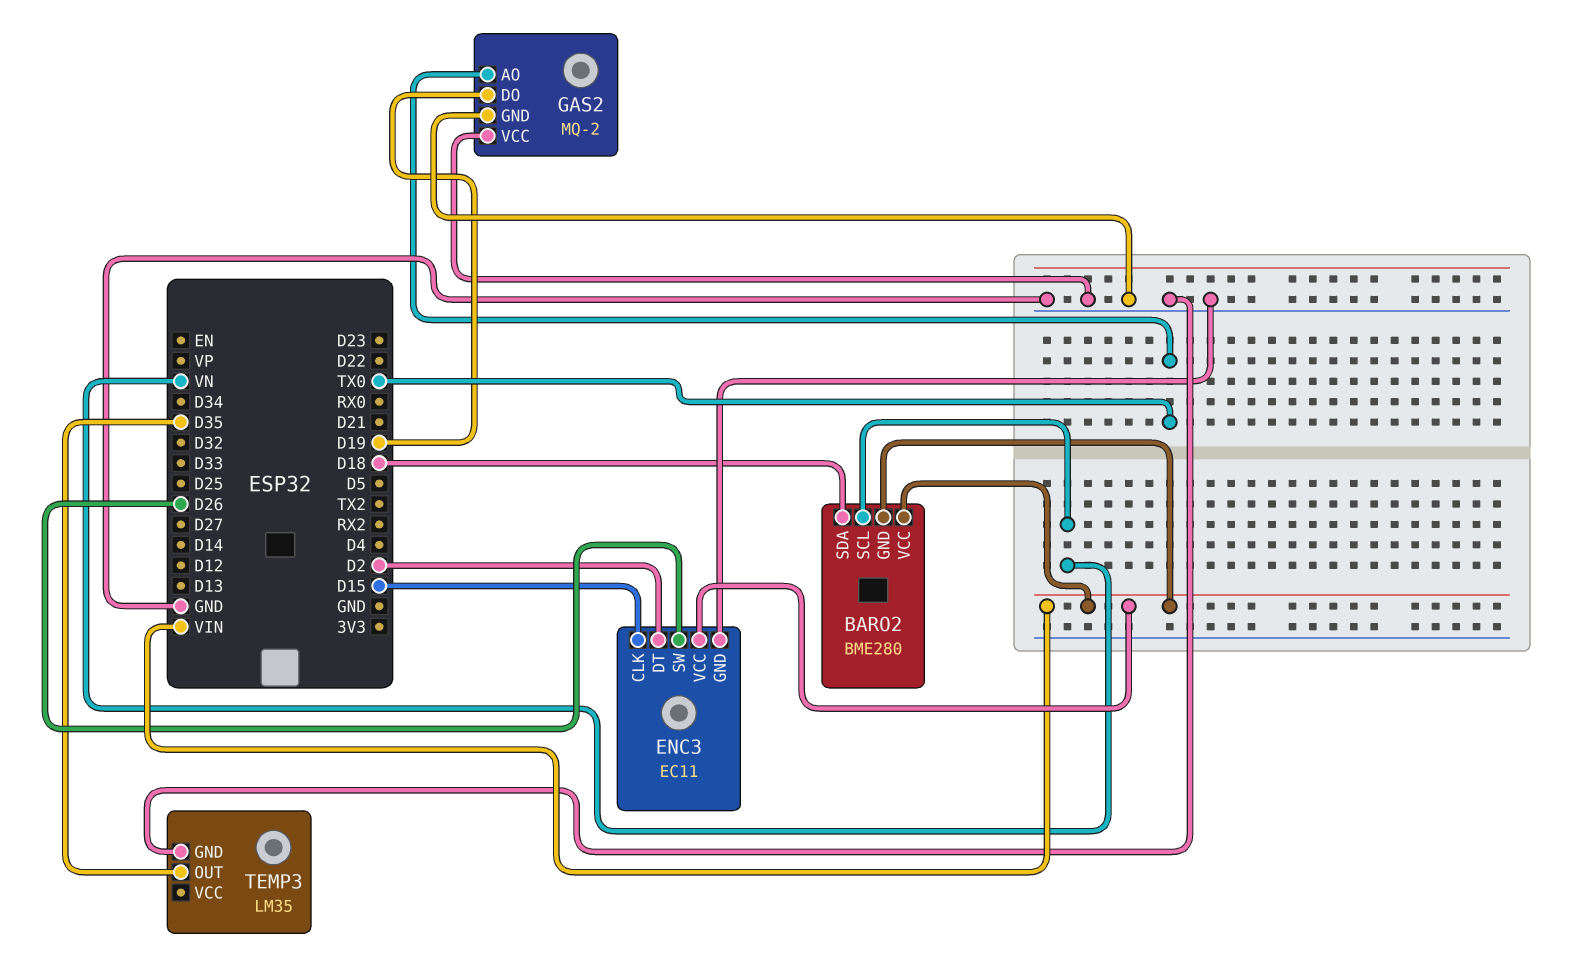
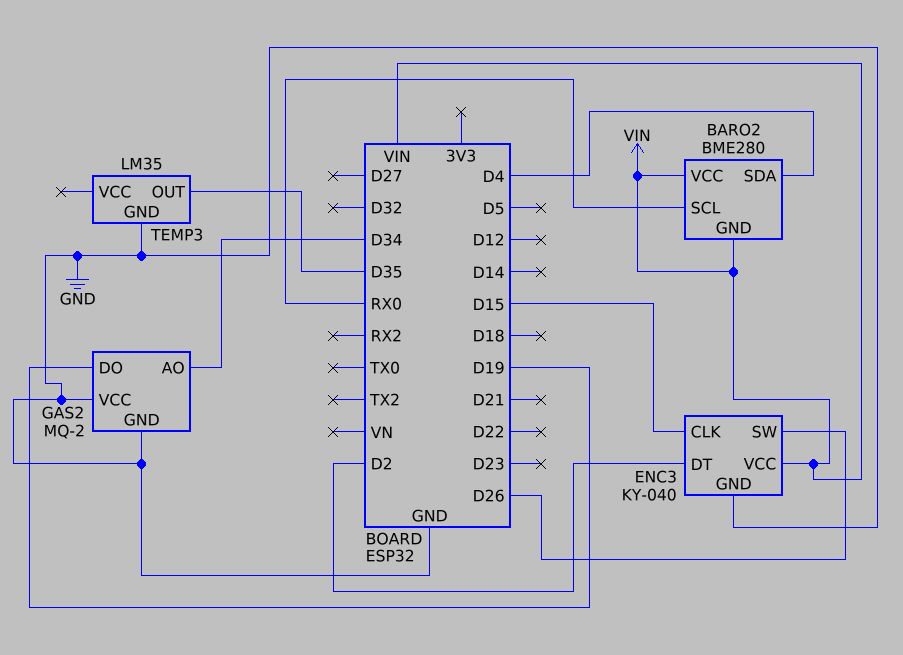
BARO2 pin SCL: VN -> RX0
BARO2 pin SDA: D18 -> D4
ENC3: EC11 -> KY-040
GAS2 pin AO: TX0 -> D34

